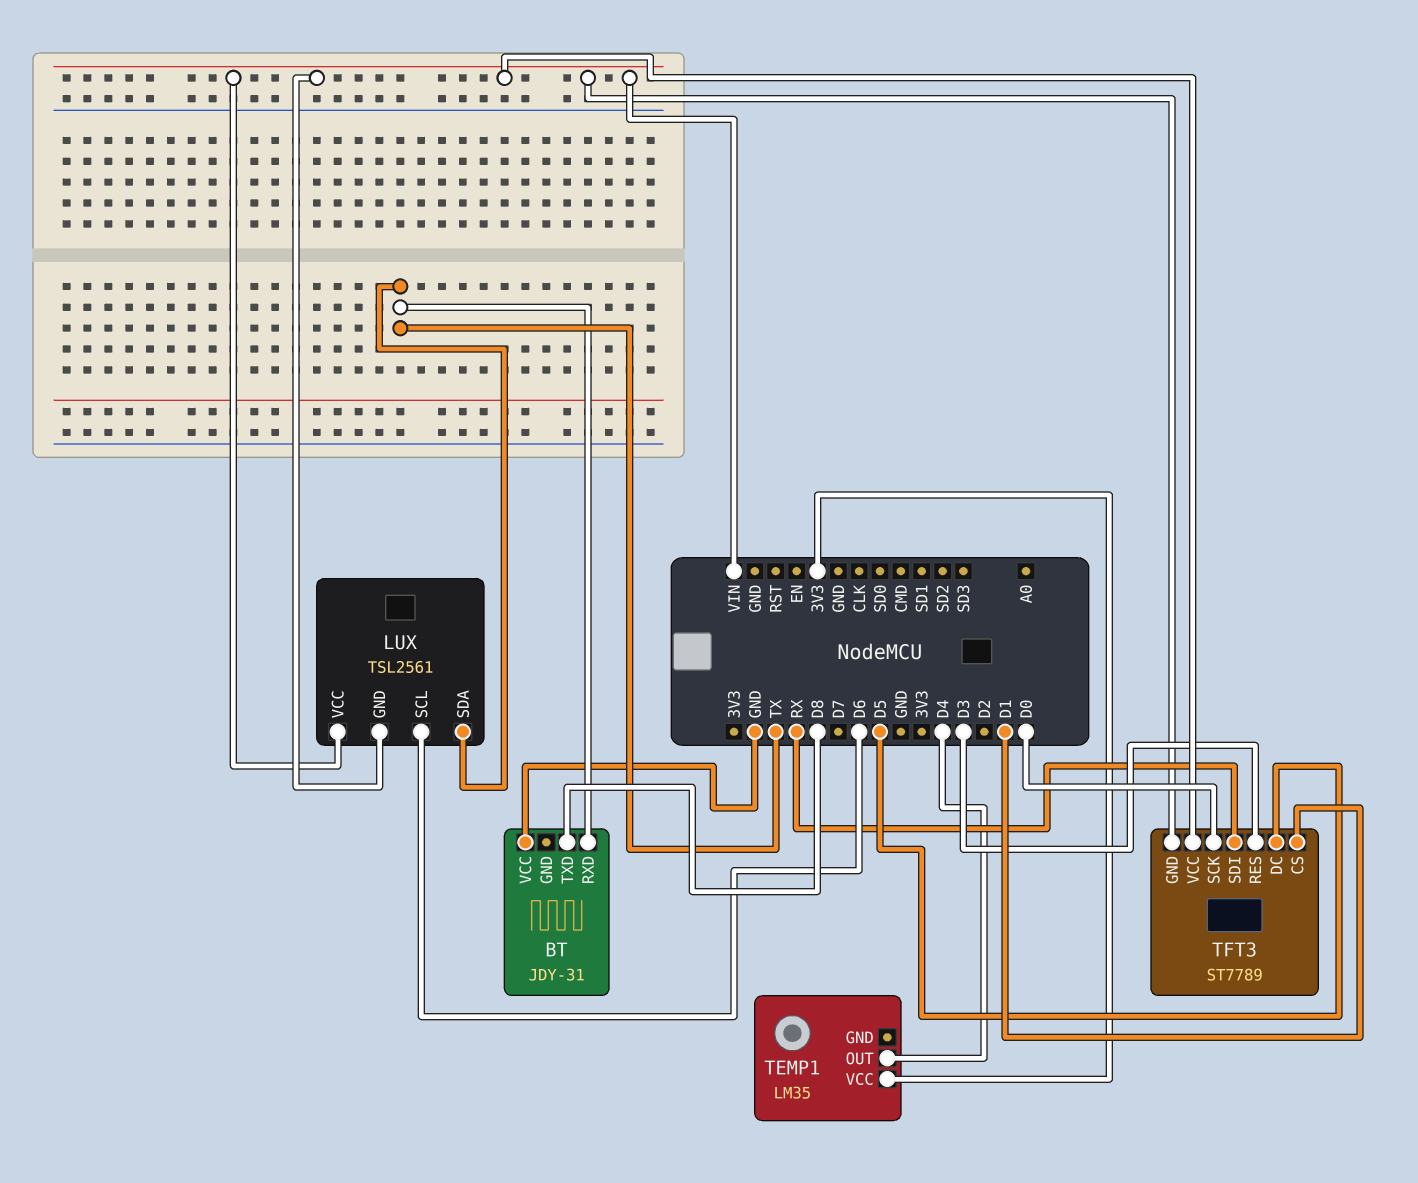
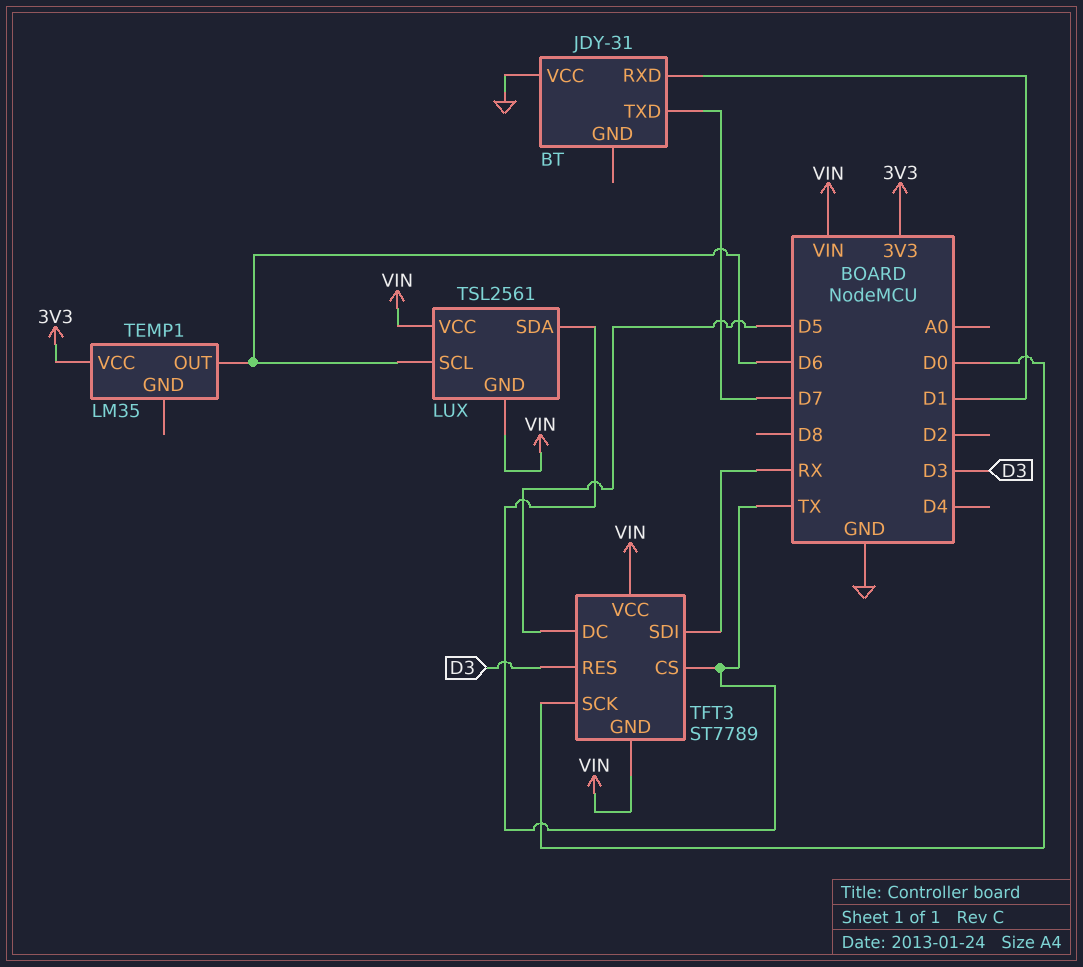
BT pin RXD: TX -> D1
BT pin TXD: D8 -> D7
TEMP1 pin OUT: D4 -> D6
TFT3 pin CS: D1 -> TX

